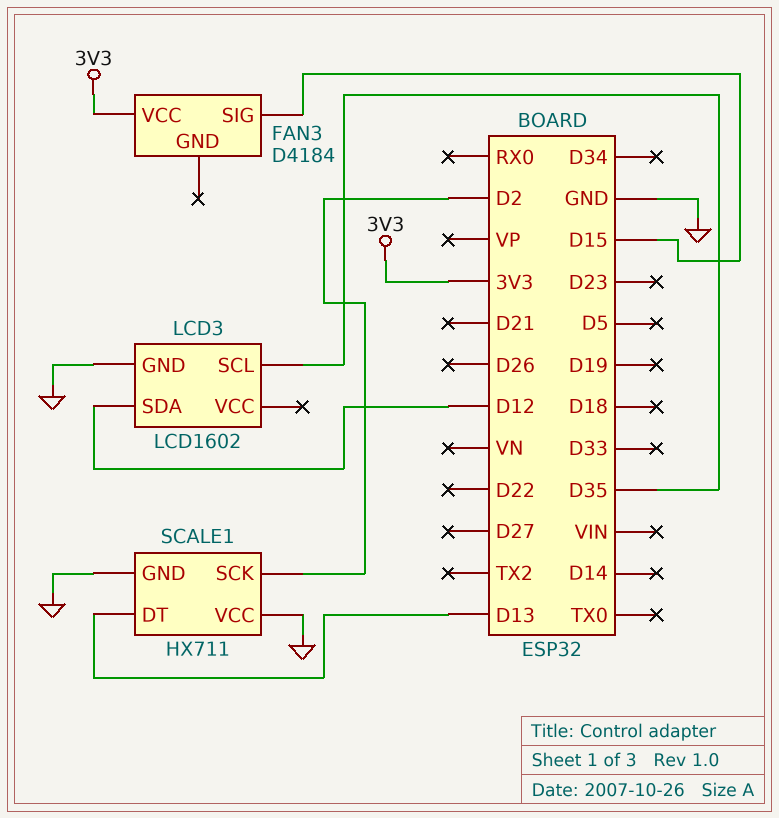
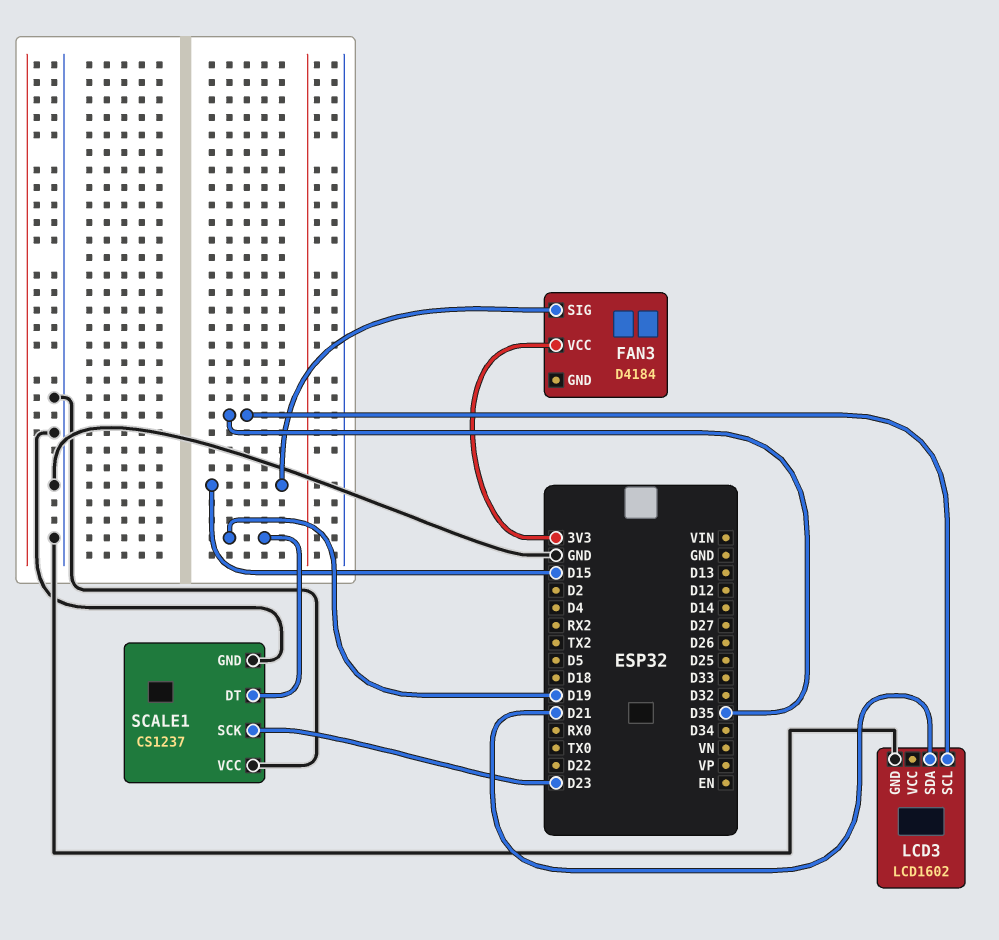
LCD3 pin SDA: D12 -> D21
SCALE1: HX711 -> CS1237
SCALE1 pin DT: D13 -> D19
SCALE1 pin SCK: D2 -> D23

